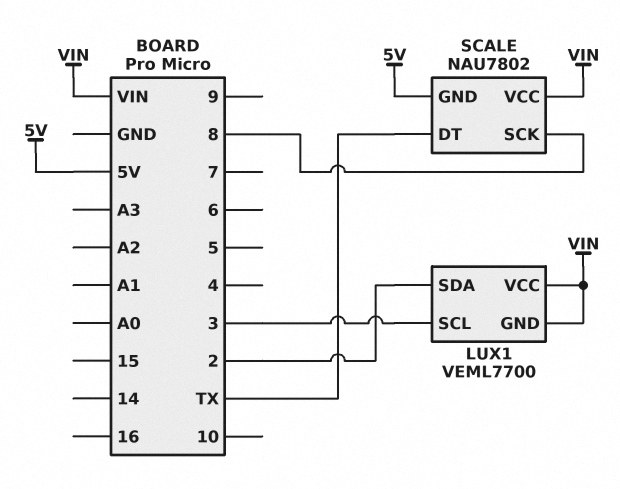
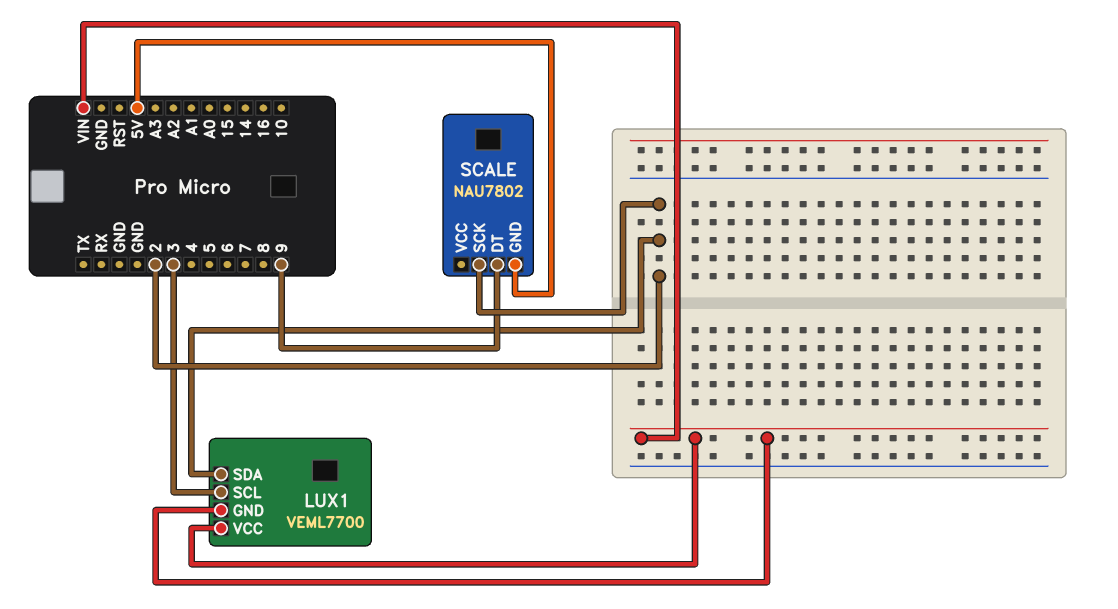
SCALE pin DT: TX -> 9
SCALE pin SCK: 8 -> 2
SCALE pin VCC: VIN -> none

